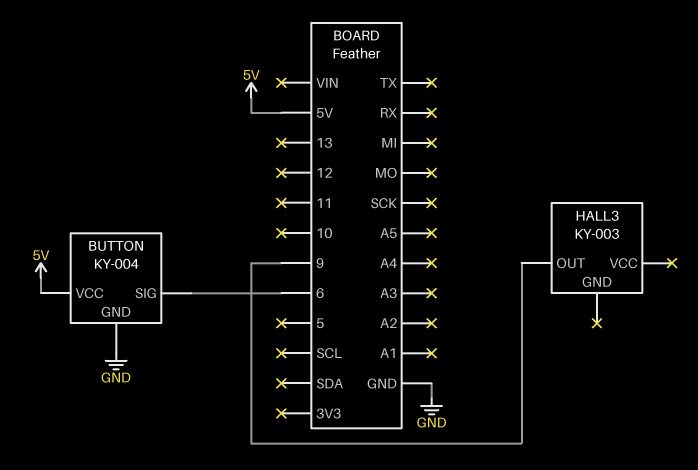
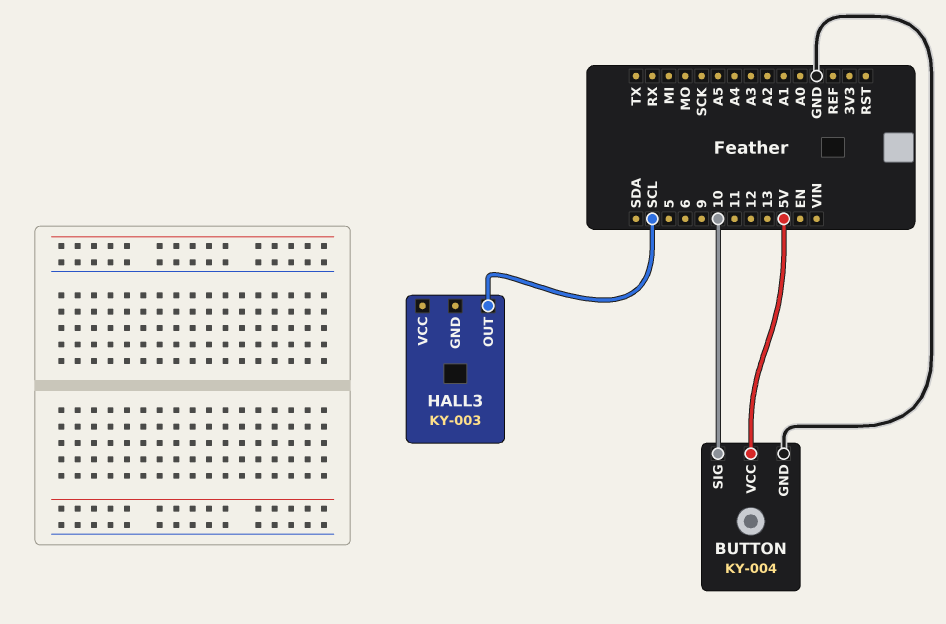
BUTTON pin SIG: 6 -> 10
HALL3 pin OUT: 9 -> SCL

